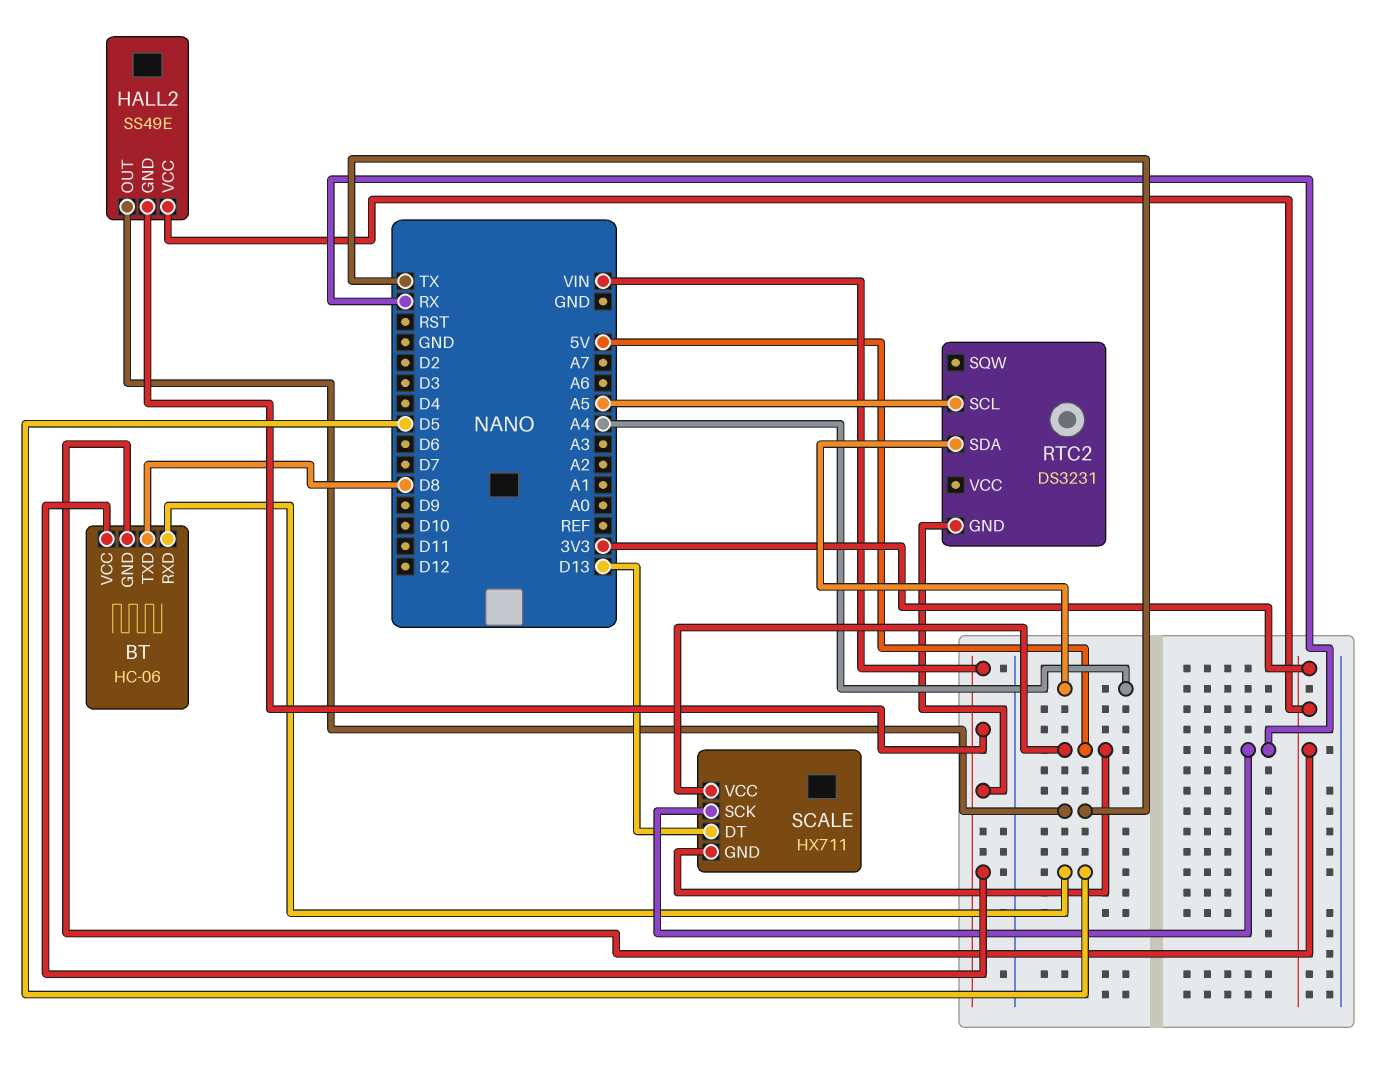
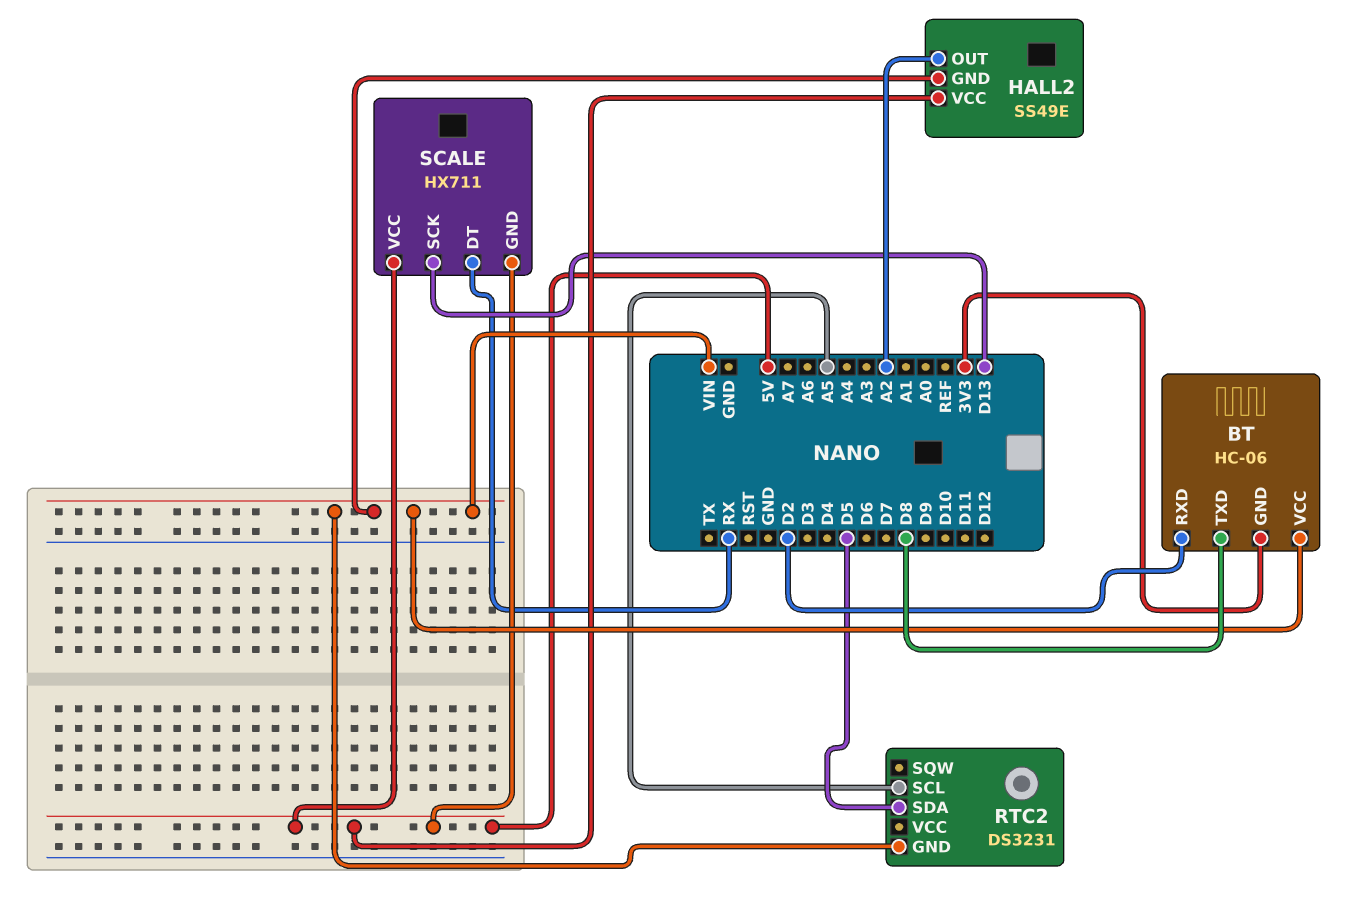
BT pin RXD: D5 -> D2
HALL2 pin OUT: TX -> A2
HALL2 pin VCC: 3V3 -> 5V
RTC2 pin SDA: A4 -> D5
SCALE pin DT: D13 -> RX
SCALE pin SCK: RX -> D13

